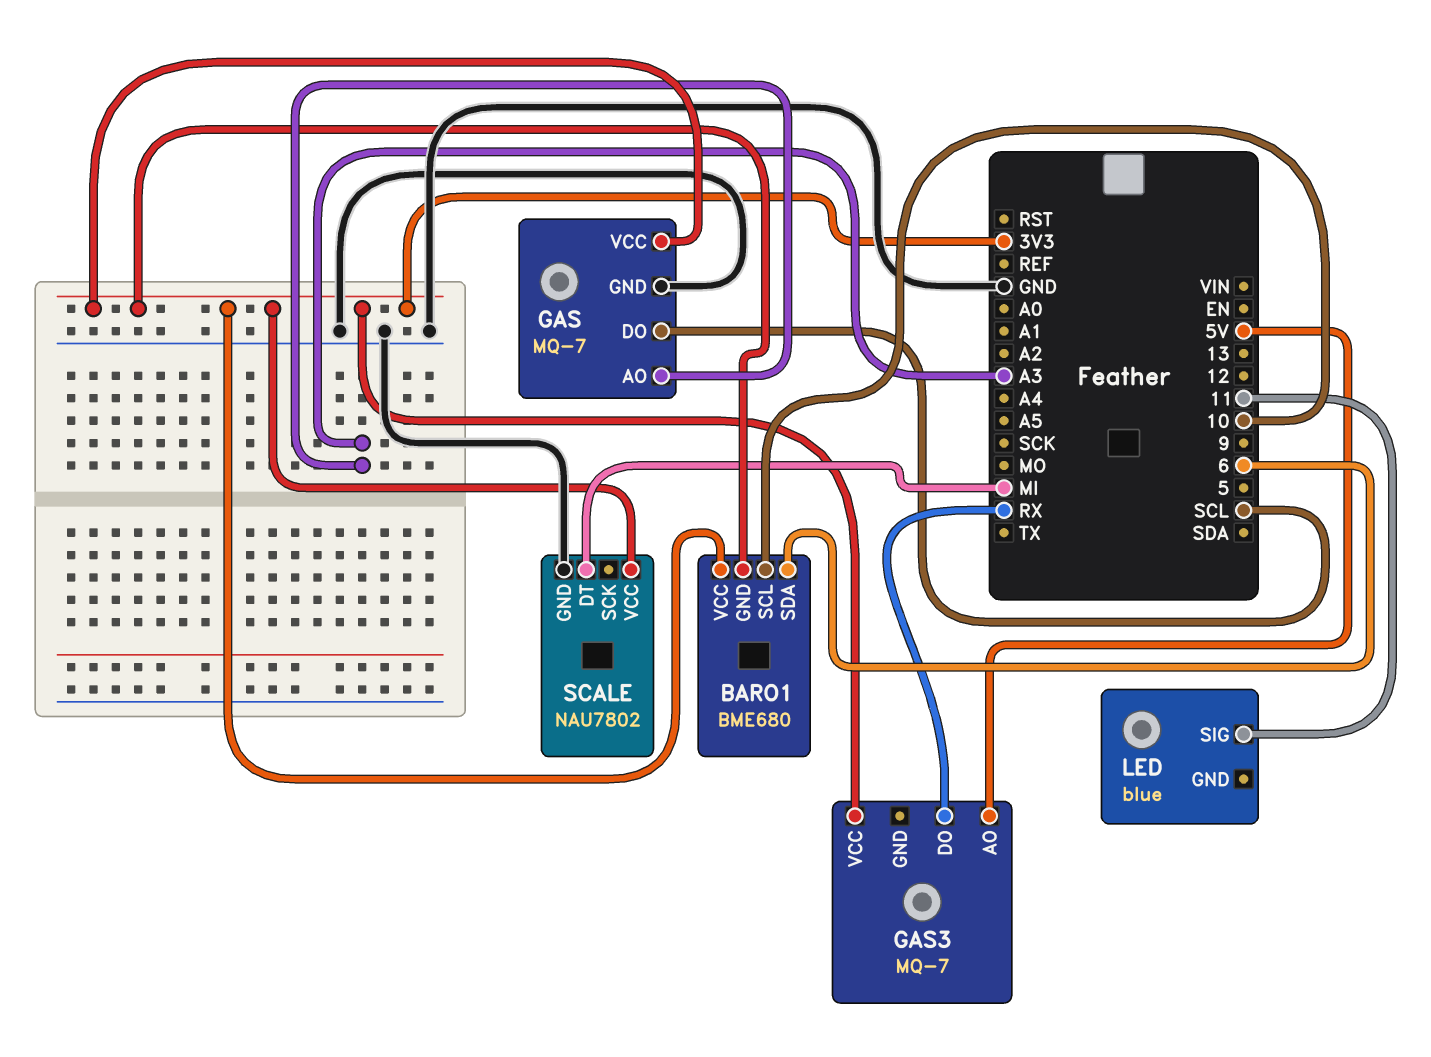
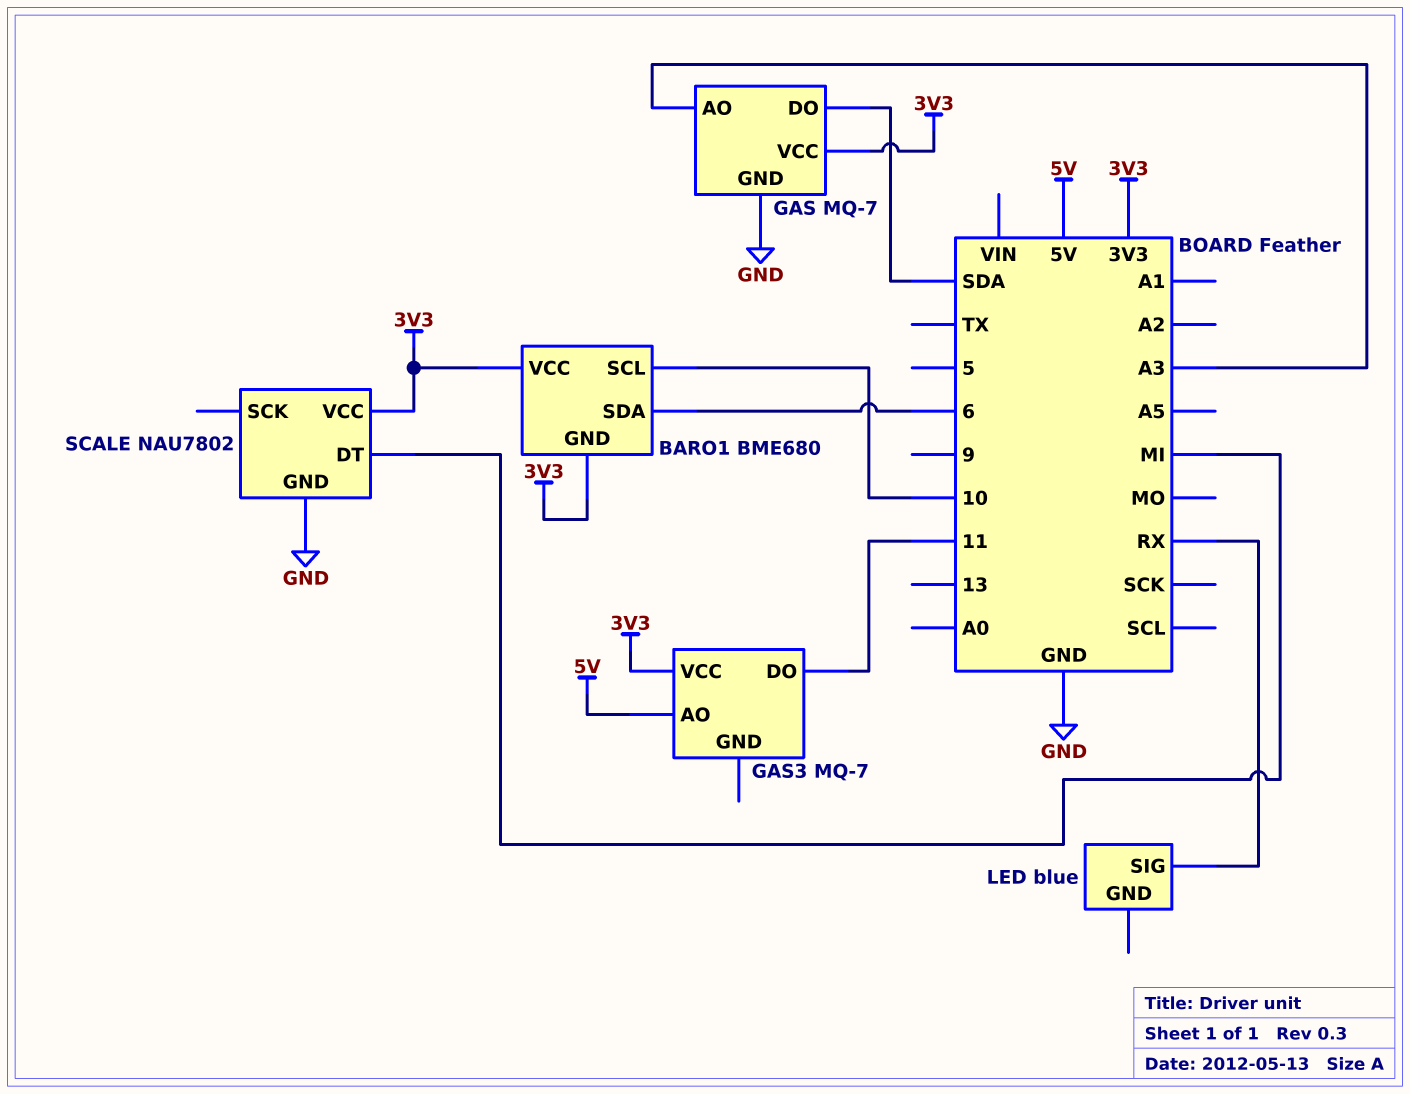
GAS pin DO: SCL -> SDA
GAS3 pin DO: RX -> 11
LED pin SIG: 11 -> RX

